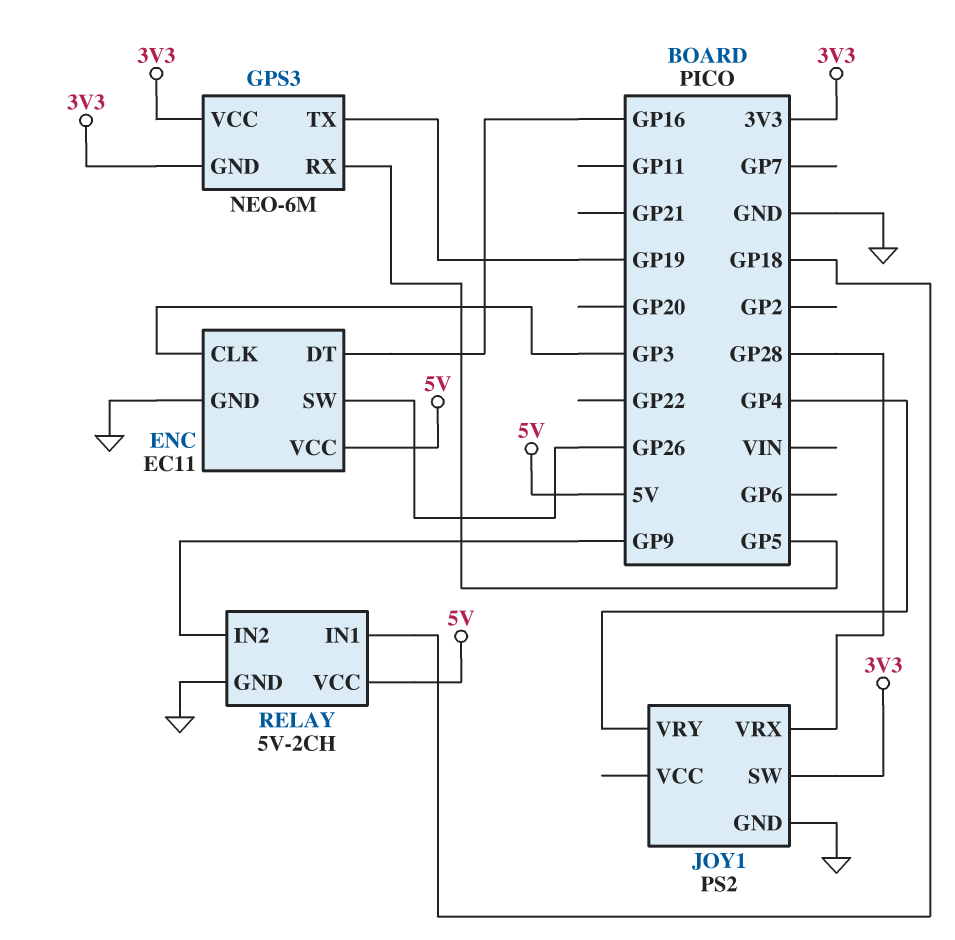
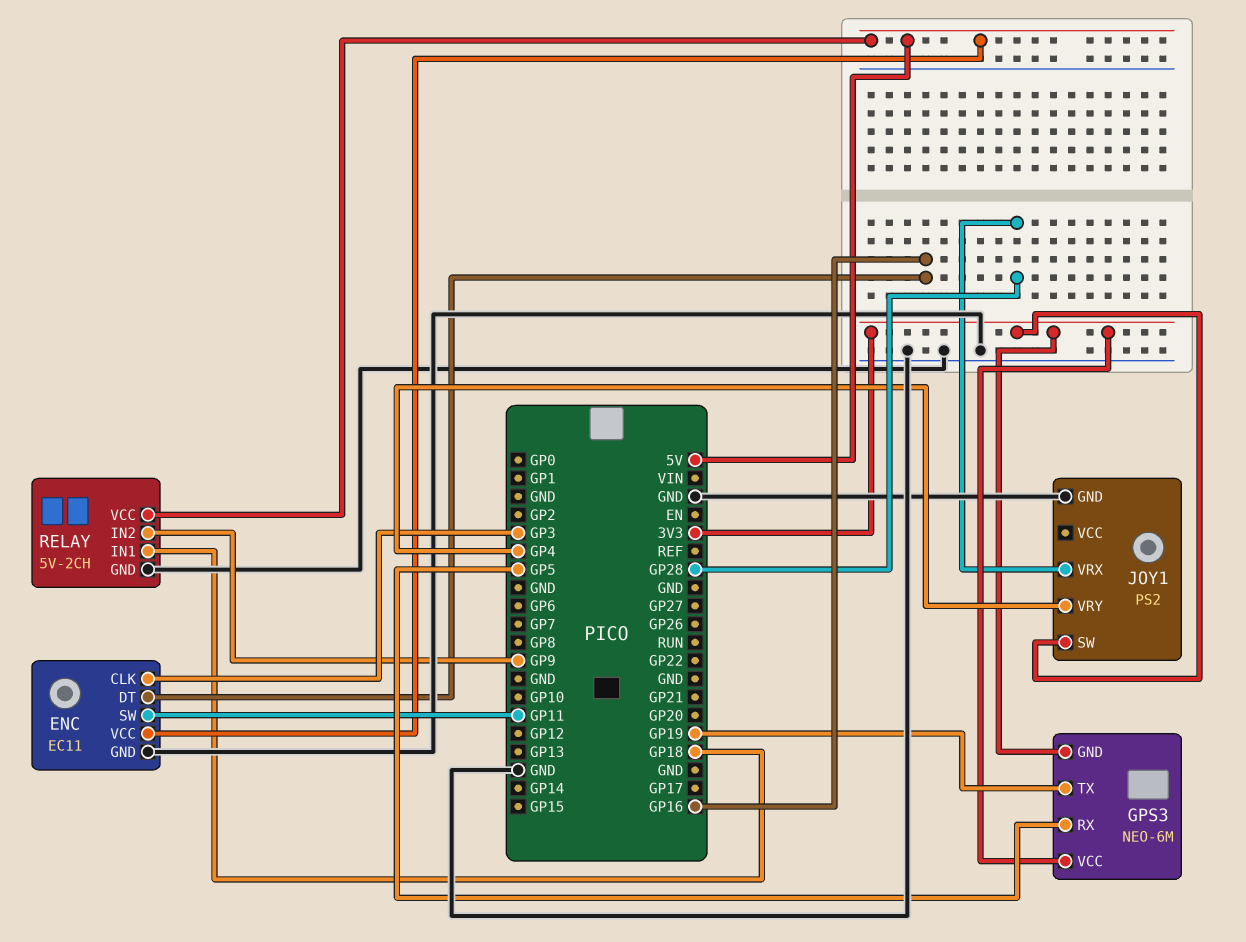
ENC pin SW: GP26 -> GP11

